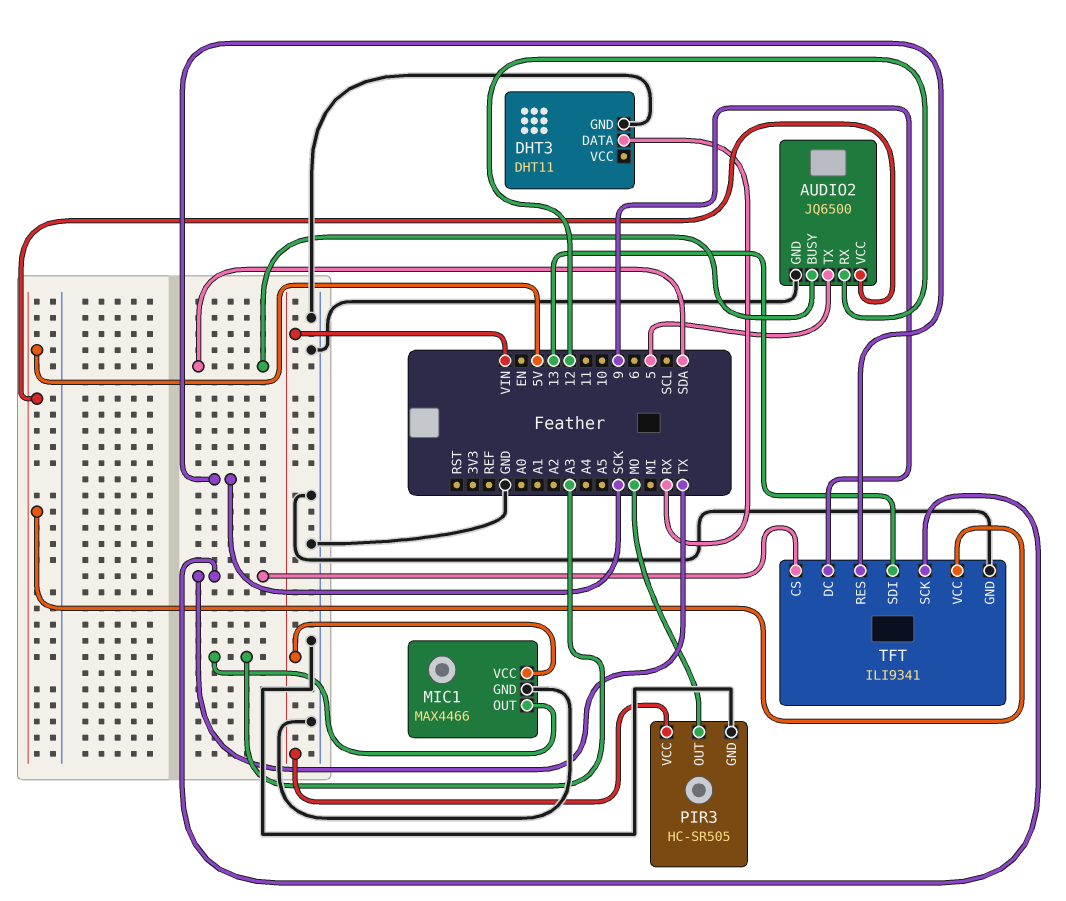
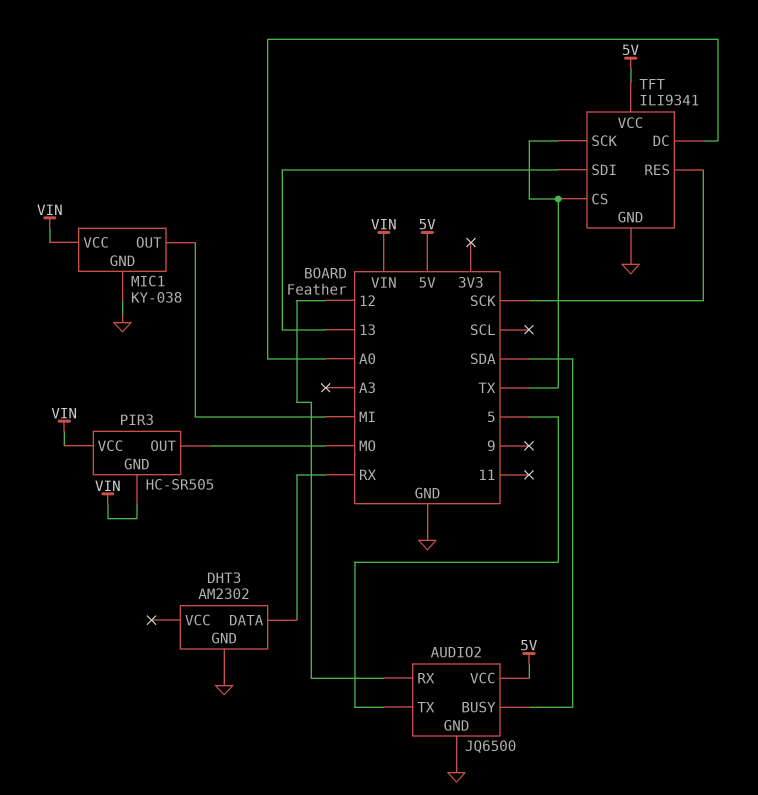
DHT3: DHT11 -> AM2302
MIC1: MAX4466 -> KY-038
MIC1 pin OUT: A3 -> MI
PIR3 pin GND: GND -> VIN
TFT pin DC: 9 -> A0

